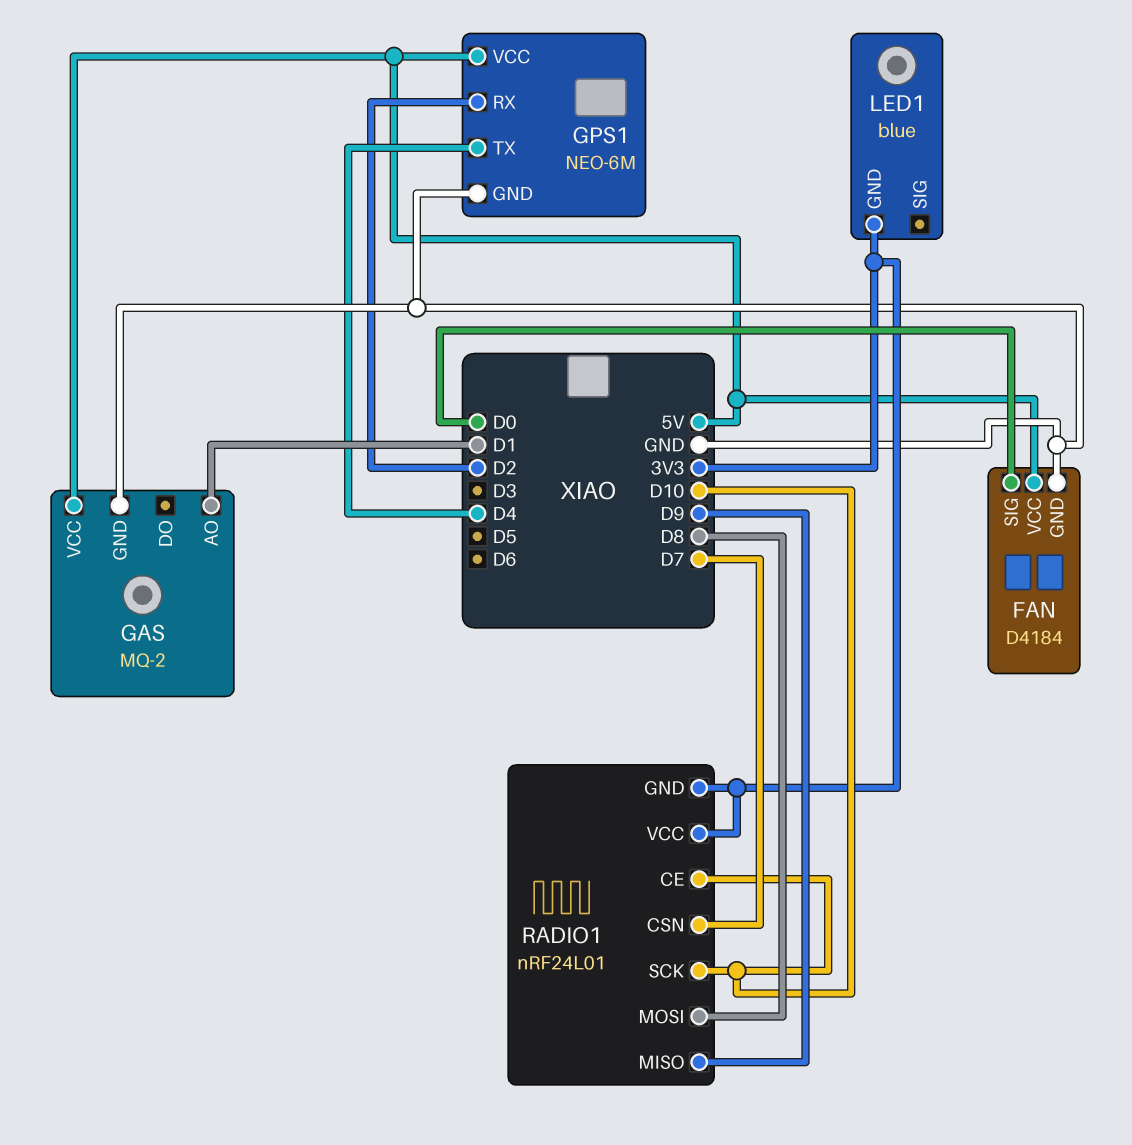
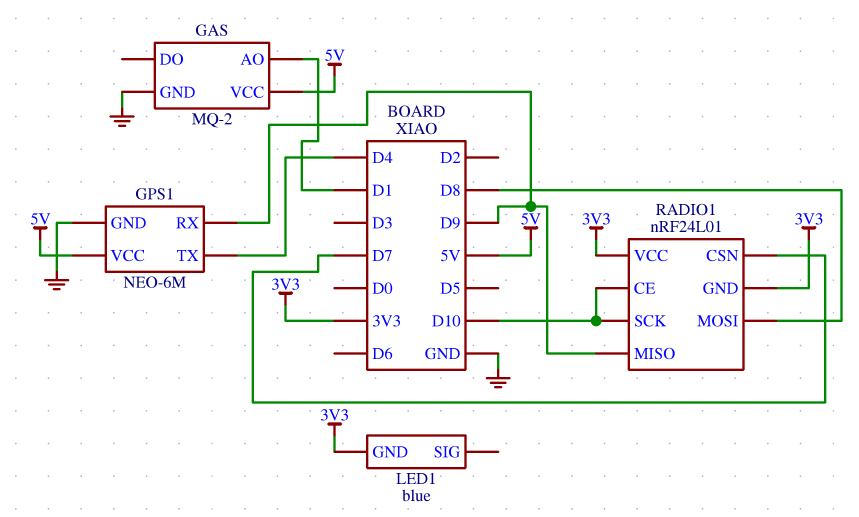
FAN: D4184 -> none
FAN pin GND: GND -> none
FAN pin SIG: D0 -> none
FAN pin VCC: 5V -> none
GPS1 pin RX: D2 -> D9

